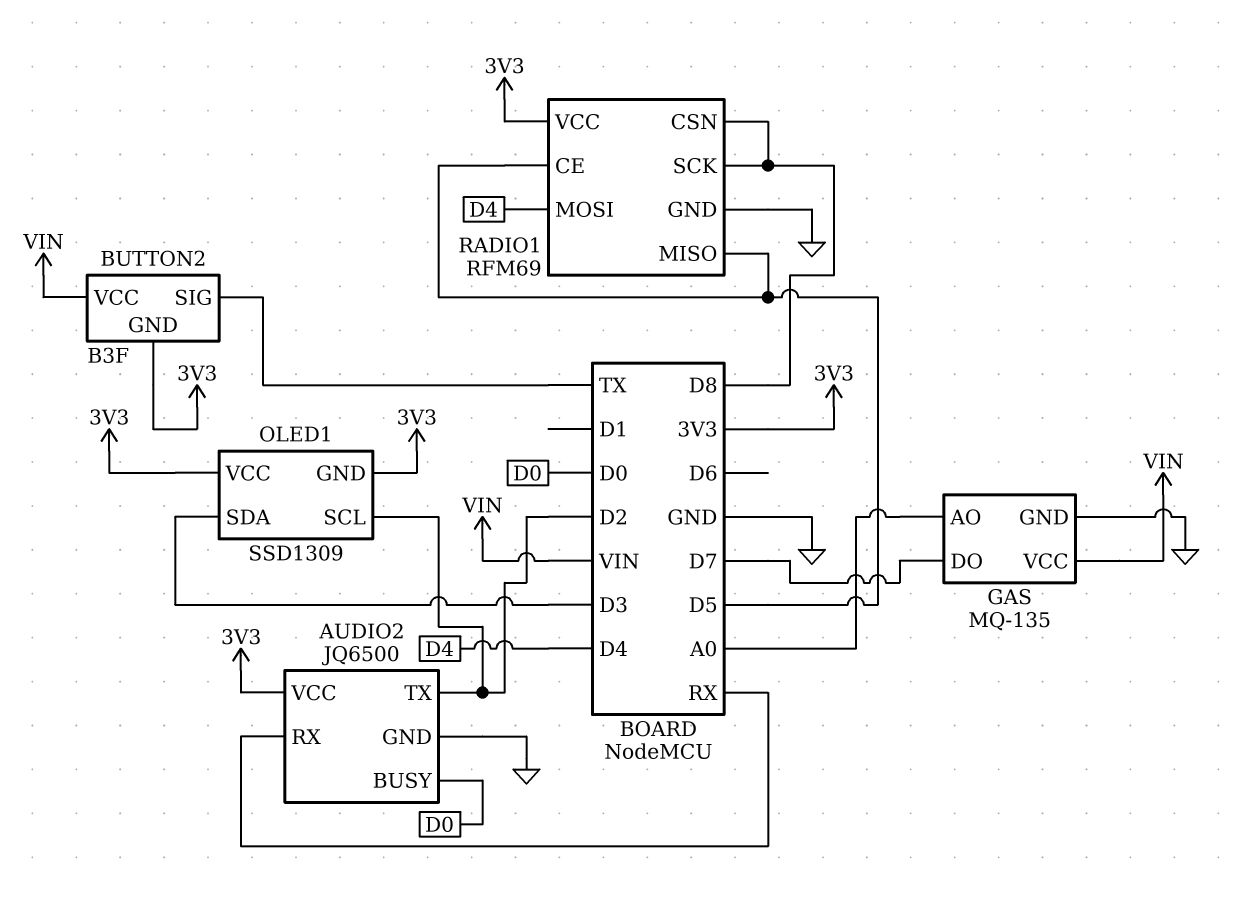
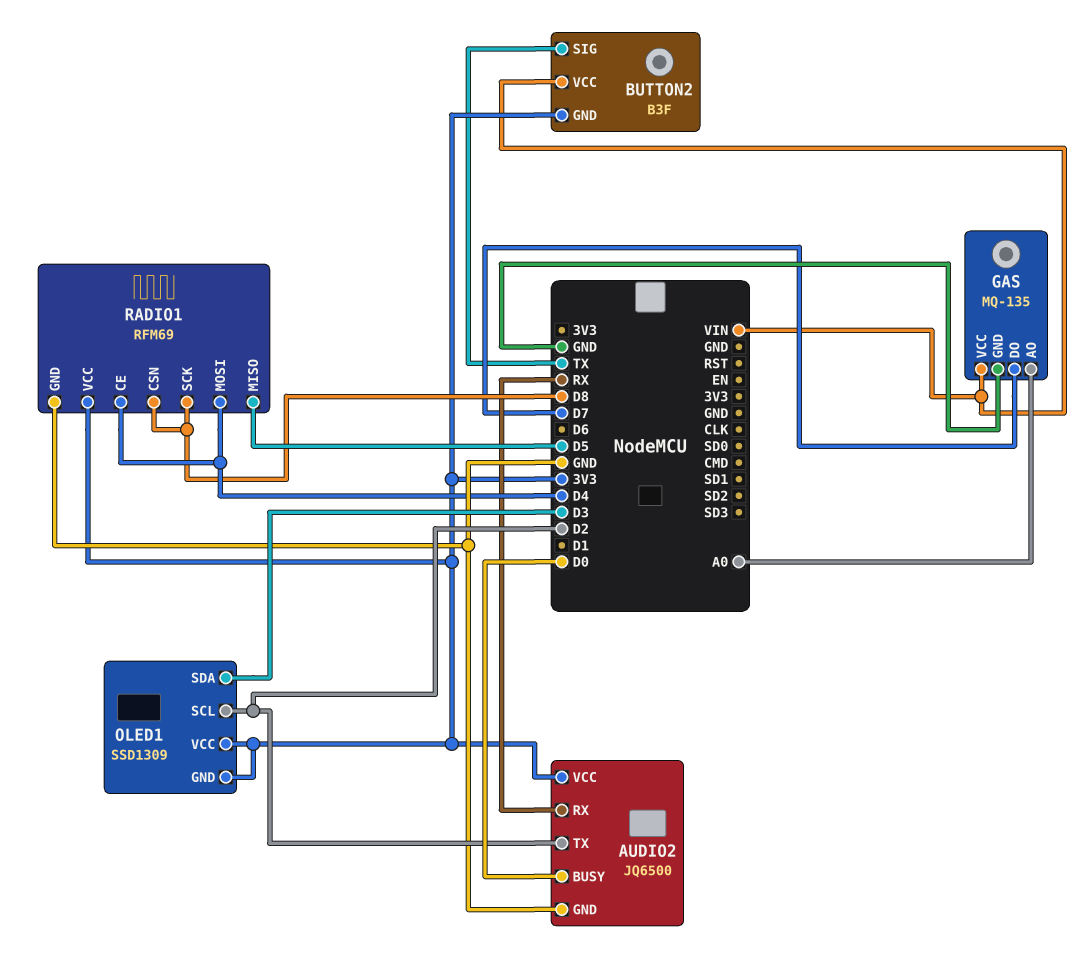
RADIO1 pin CE: D5 -> D4

